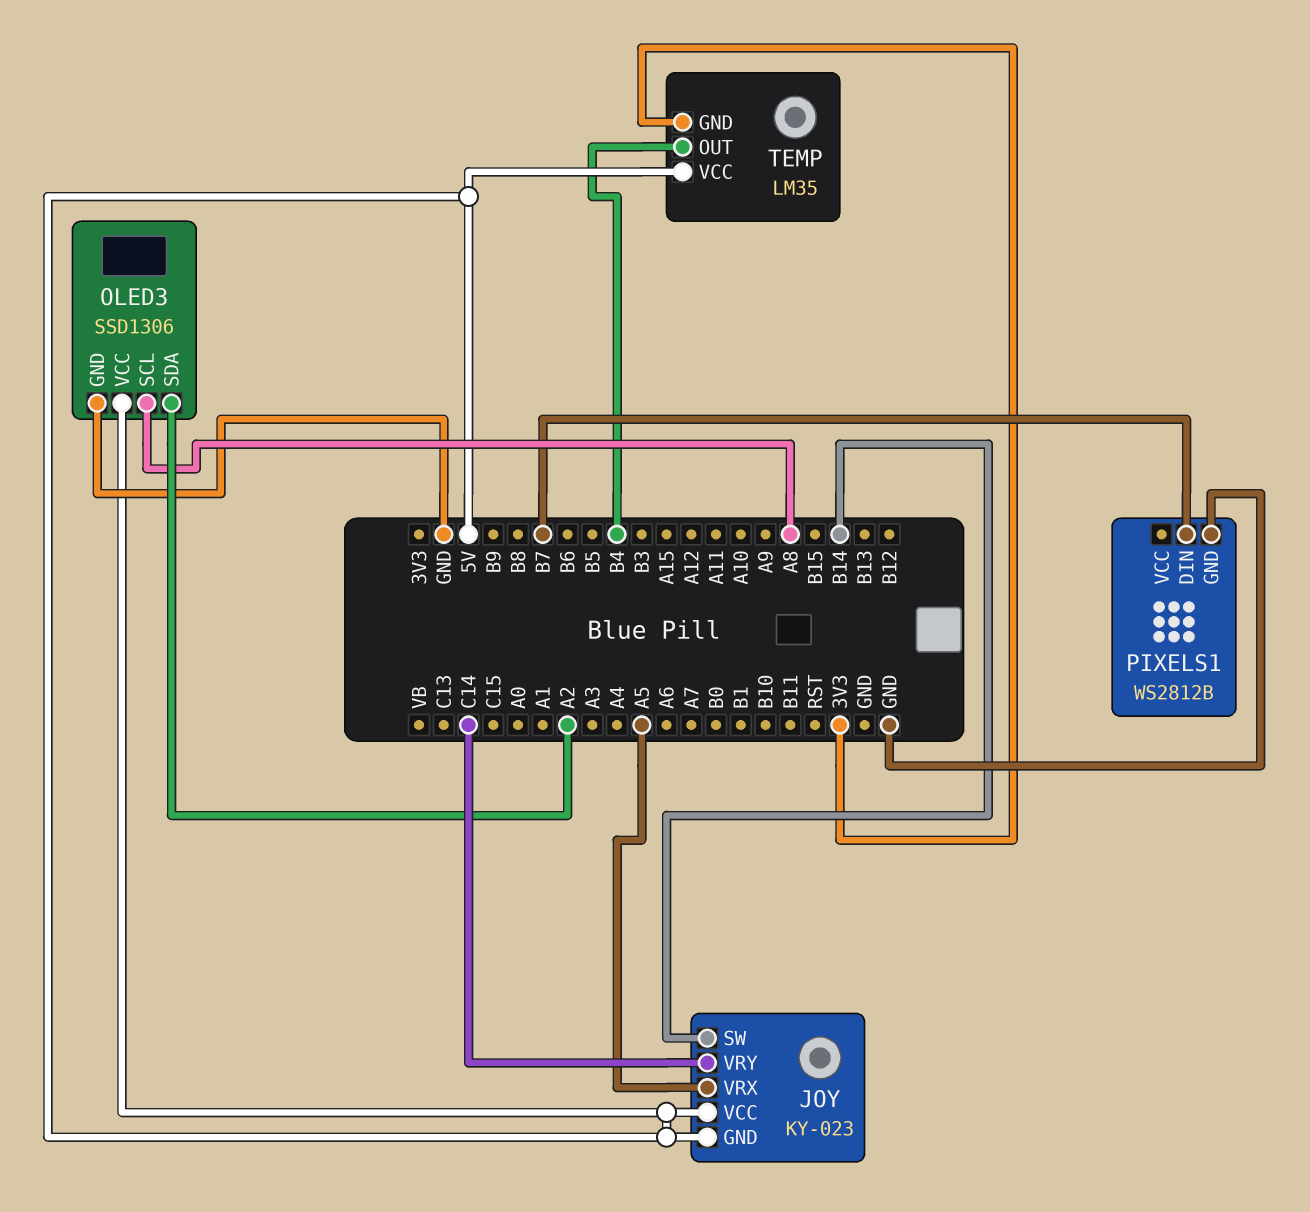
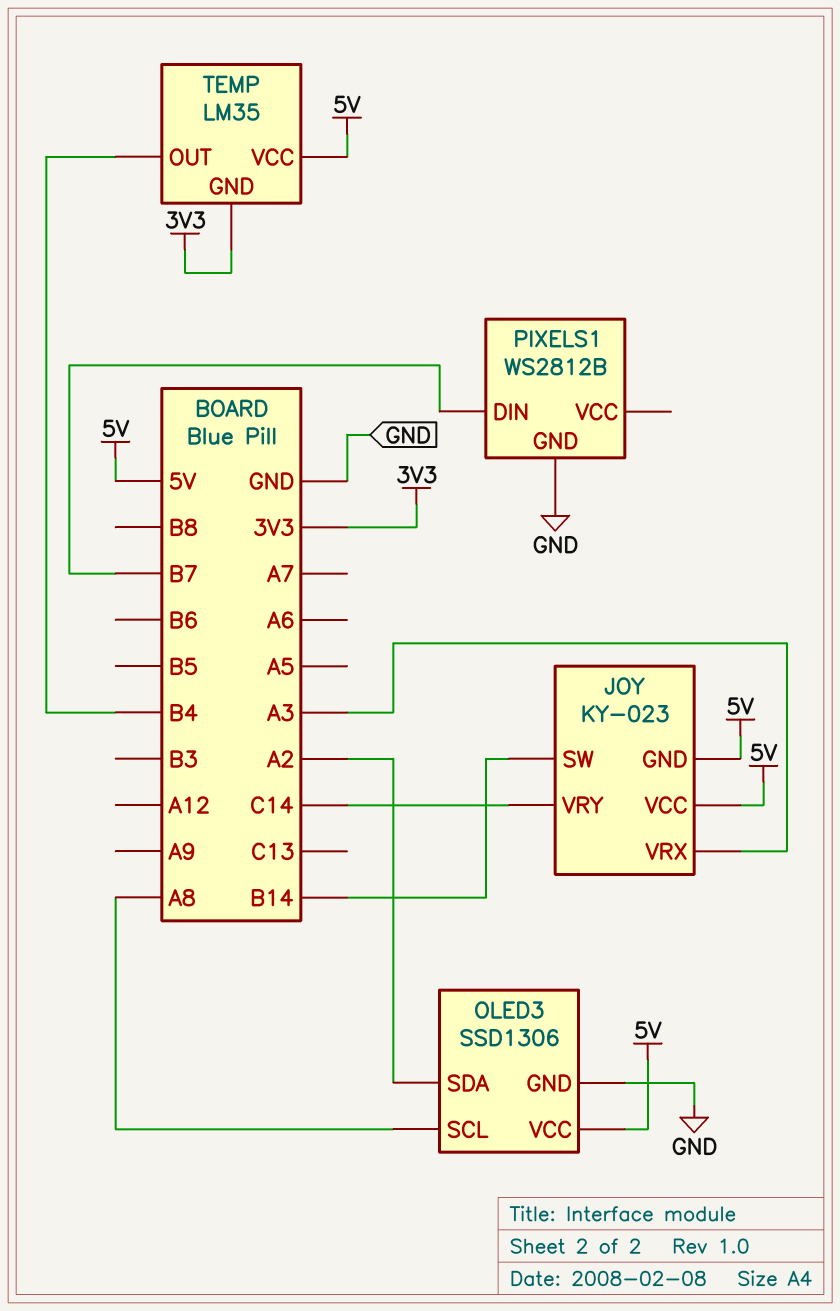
JOY pin VRX: A5 -> A3

